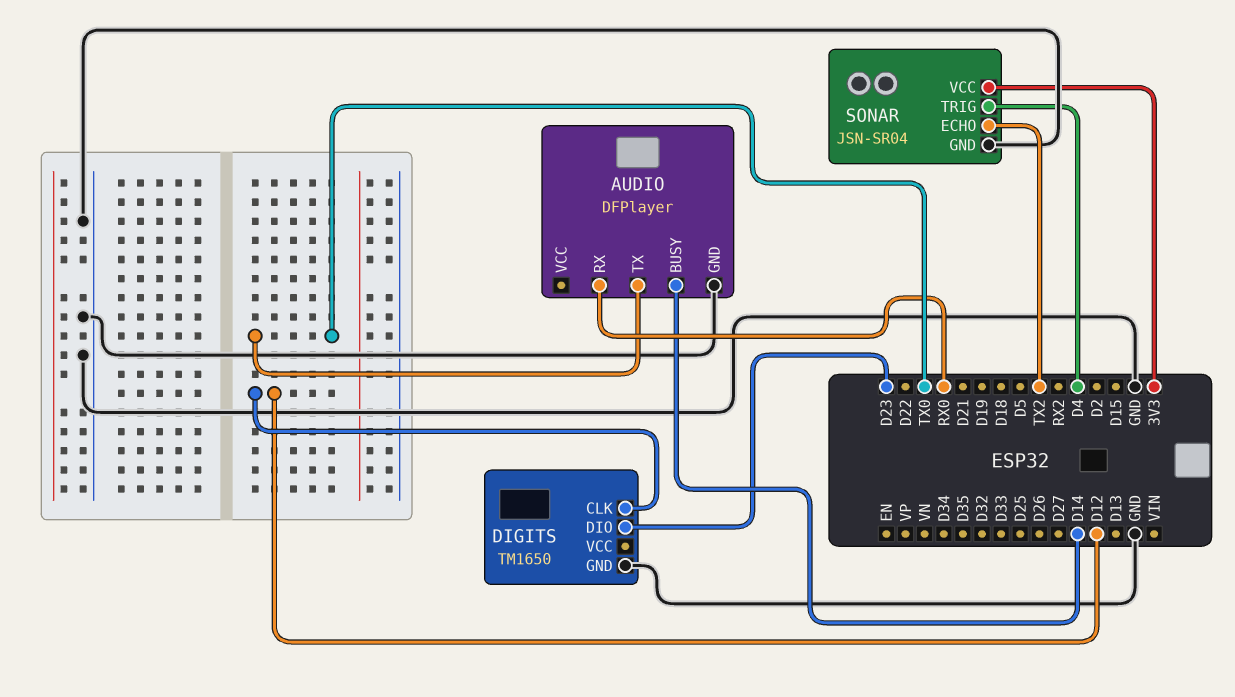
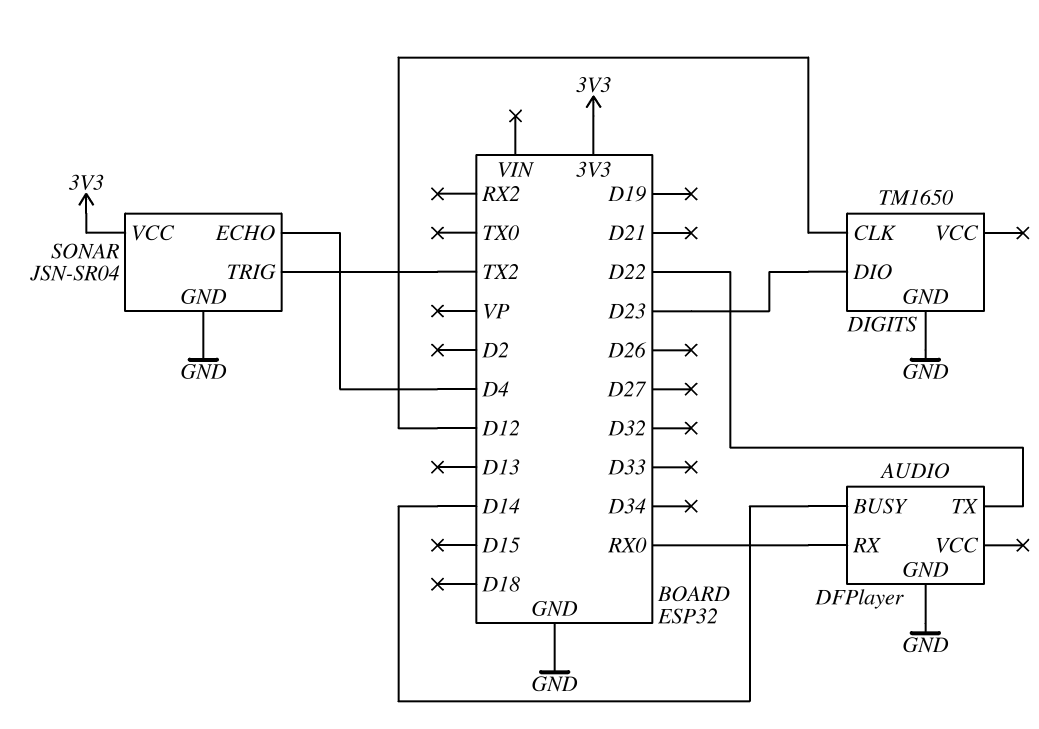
AUDIO pin TX: TX0 -> D22
SONAR pin ECHO: TX2 -> D4
SONAR pin TRIG: D4 -> TX2

